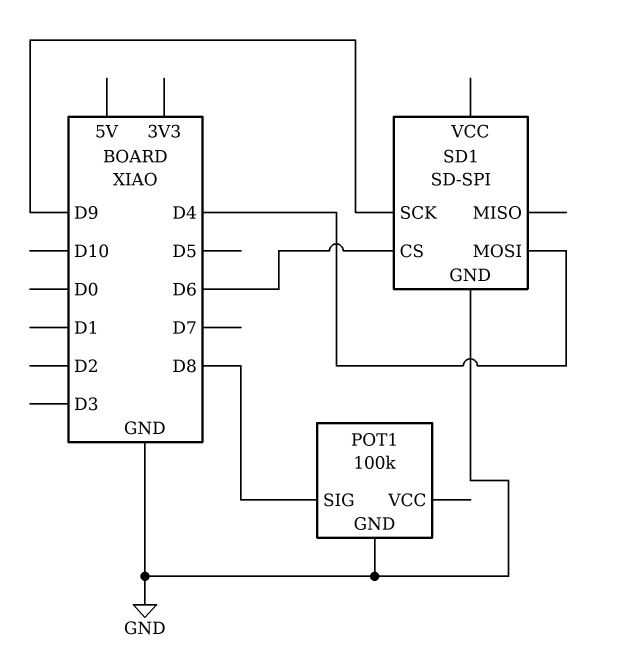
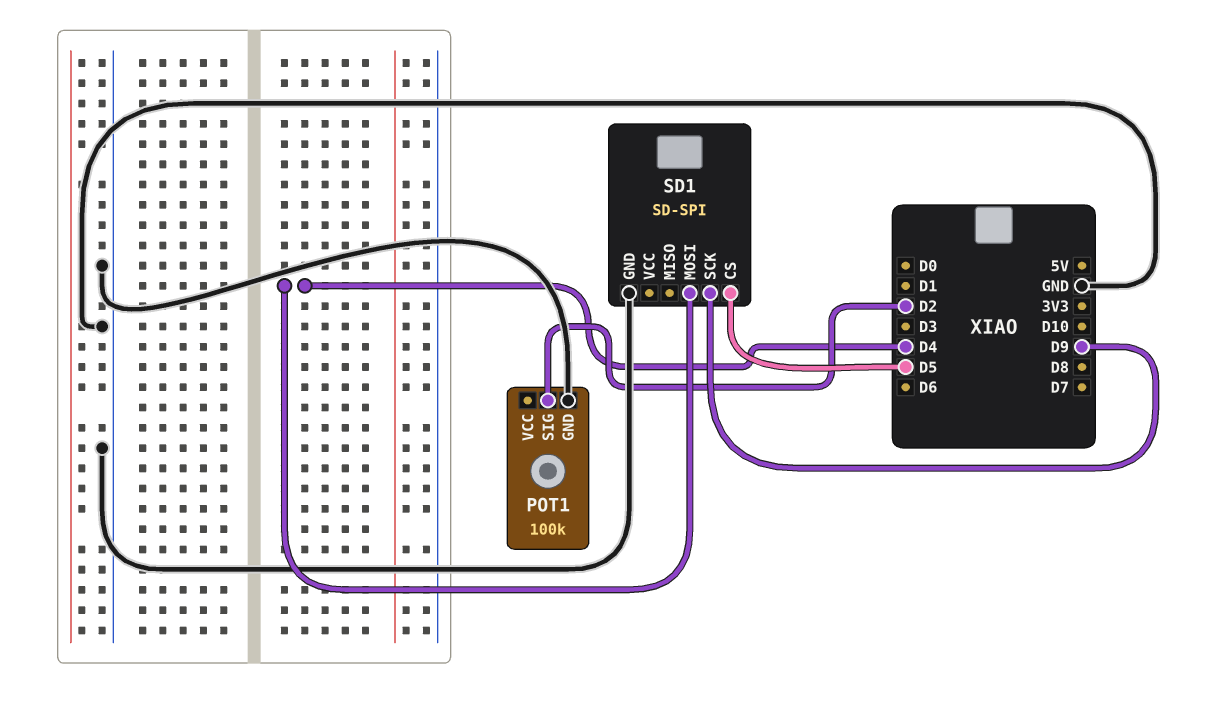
POT1 pin SIG: D8 -> D2
SD1 pin CS: D6 -> D5

